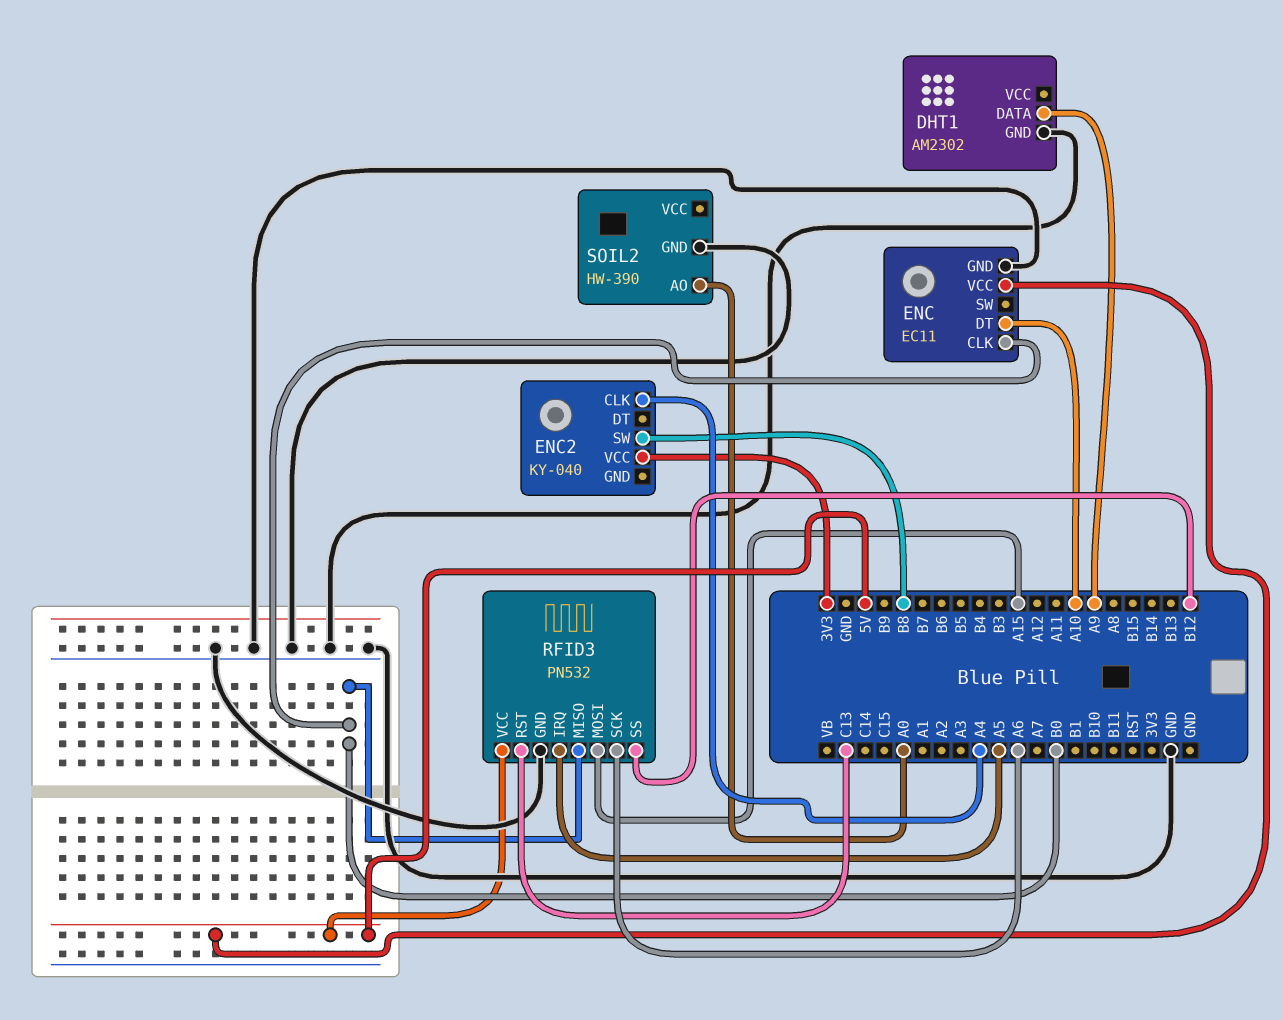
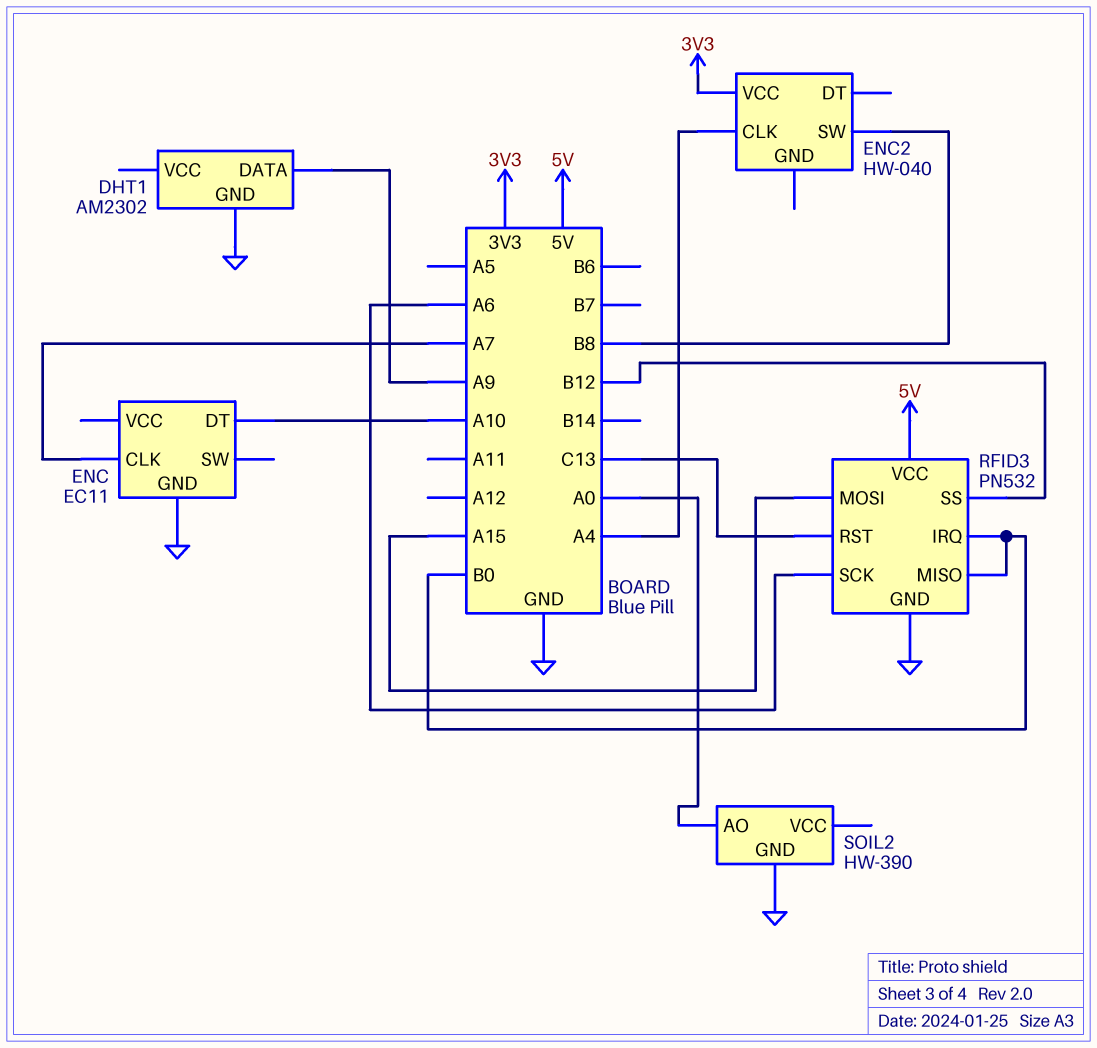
ENC pin CLK: B0 -> A7
ENC pin VCC: 5V -> none
ENC2: KY-040 -> HW-040
RFID3 pin IRQ: A5 -> B0

